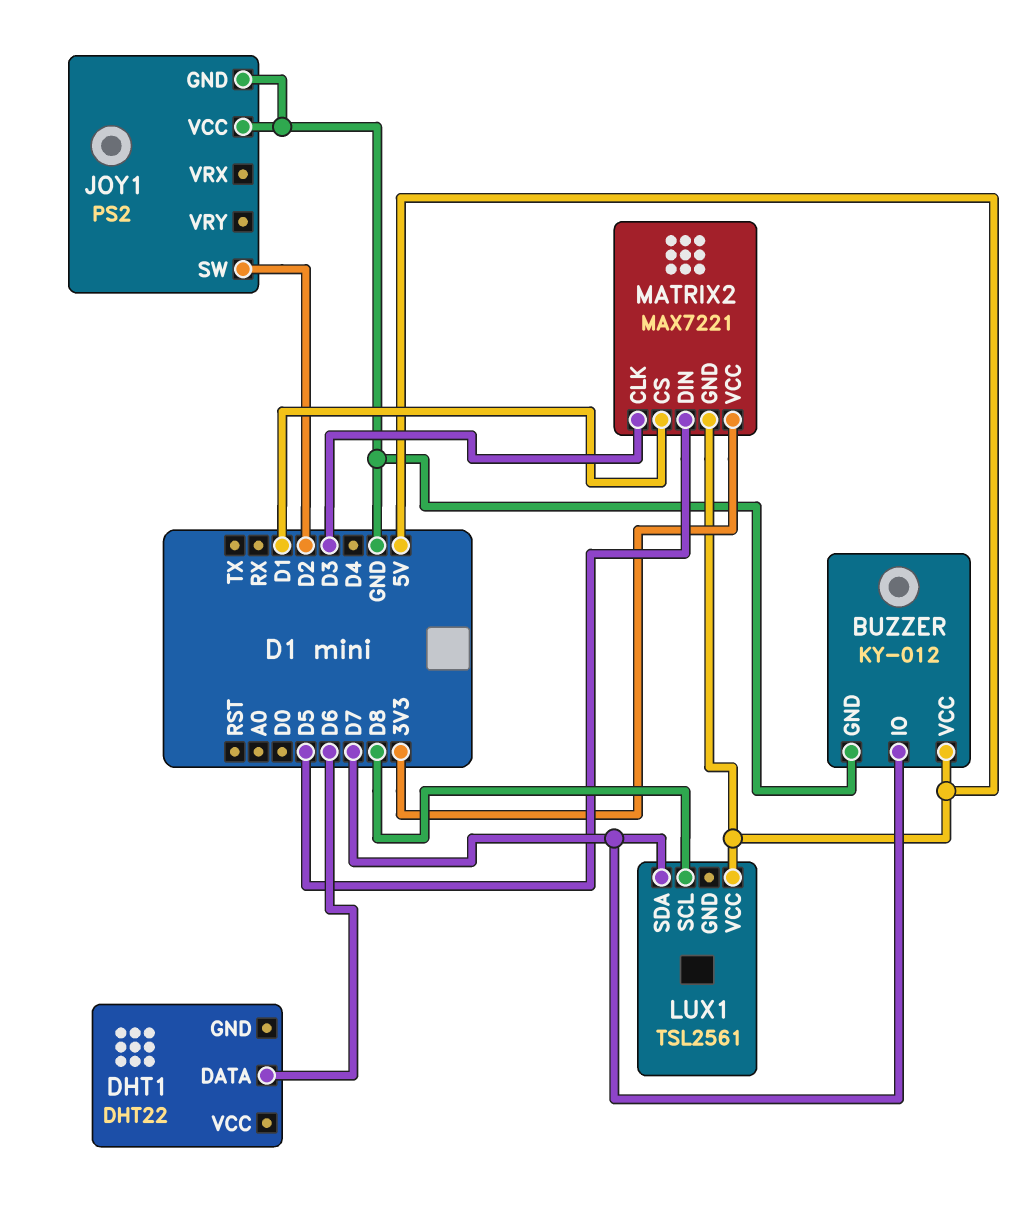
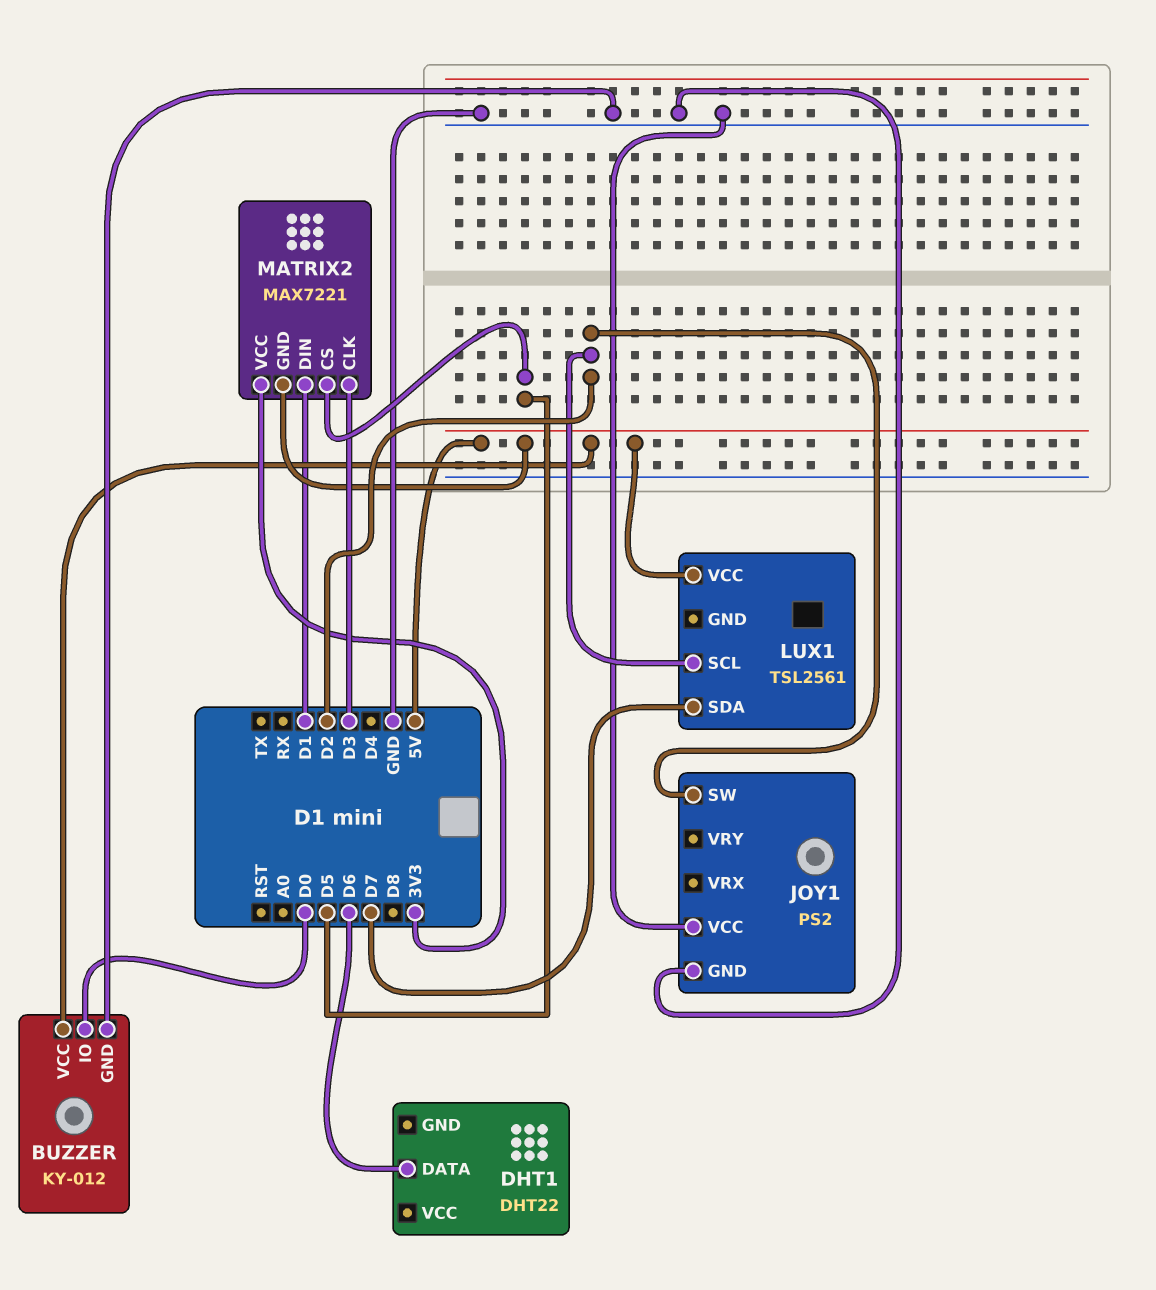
BUZZER pin IO: D7 -> D0
LUX1 pin SCL: D8 -> D2
MATRIX2 pin CS: D1 -> D5
MATRIX2 pin DIN: D5 -> D1

